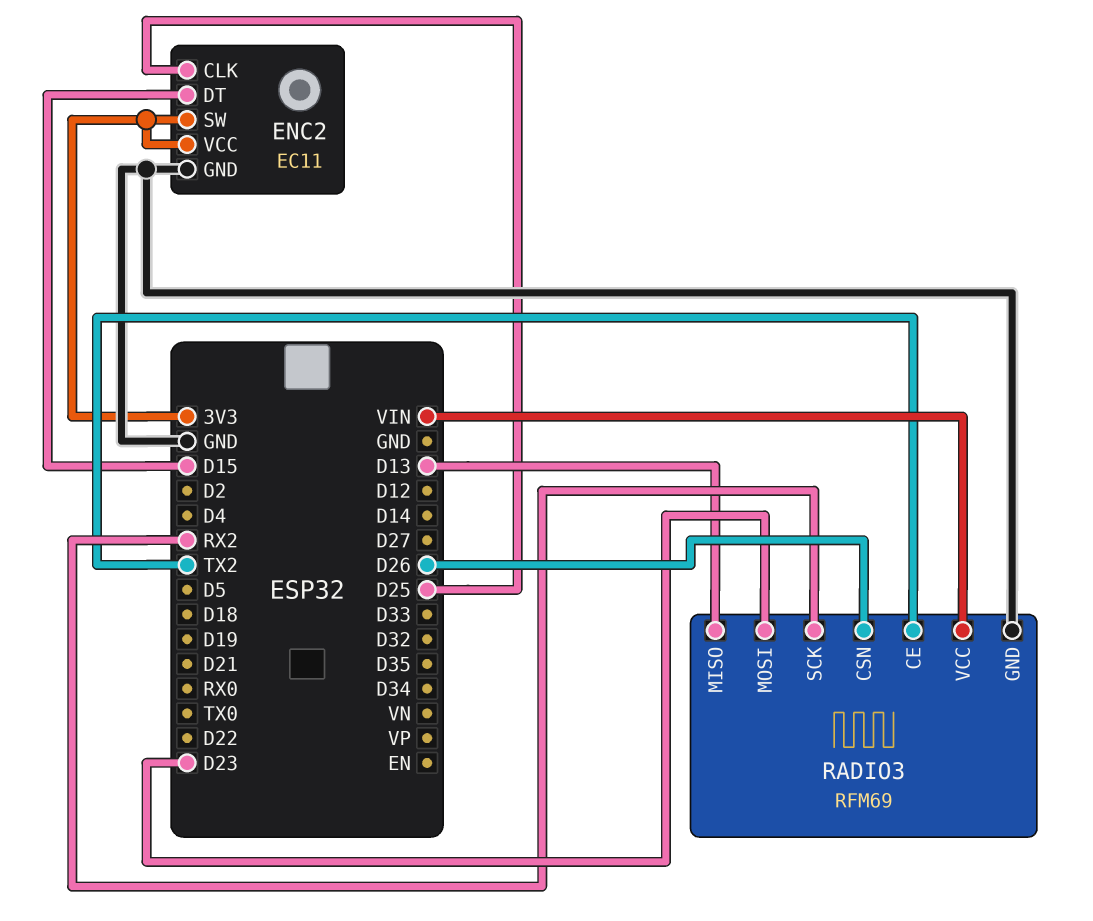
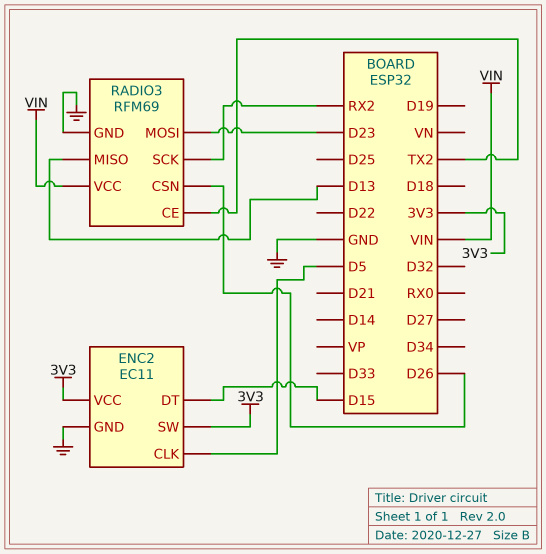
ENC2 pin CLK: D25 -> D5

